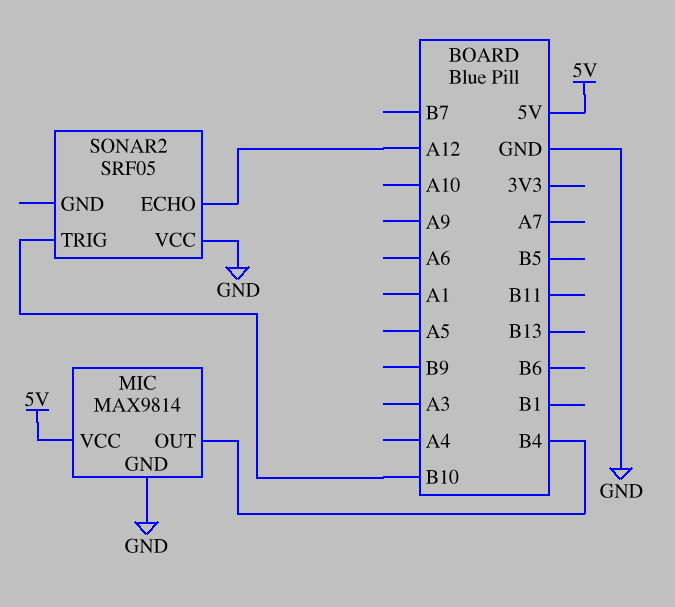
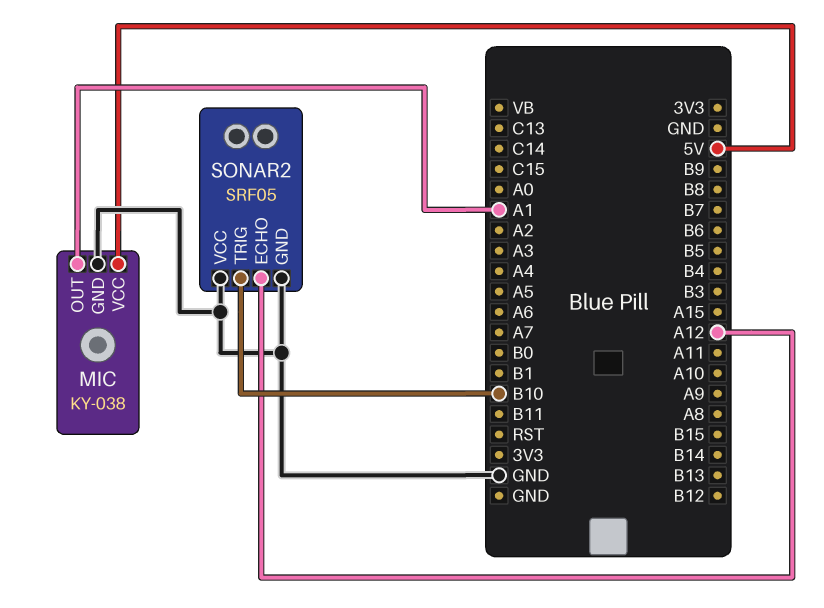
MIC: MAX9814 -> KY-038
MIC pin OUT: B4 -> A1
SONAR2 pin GND: none -> GND

